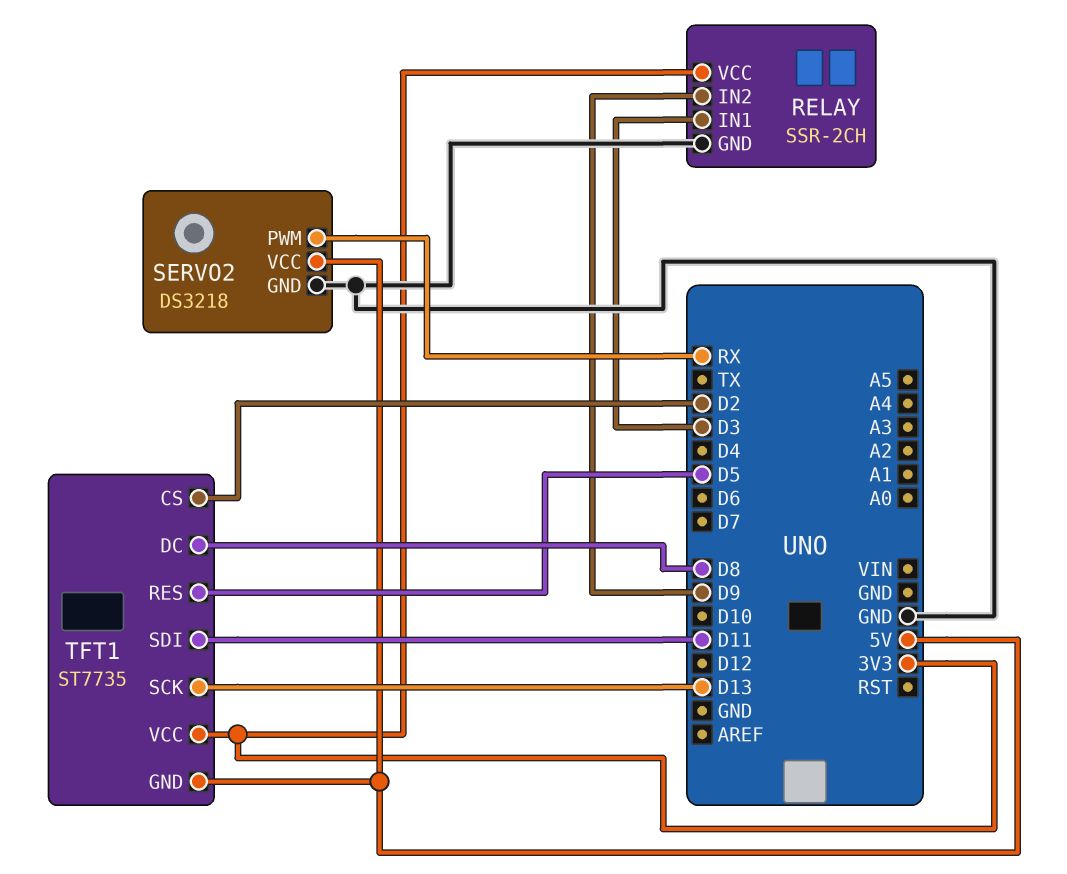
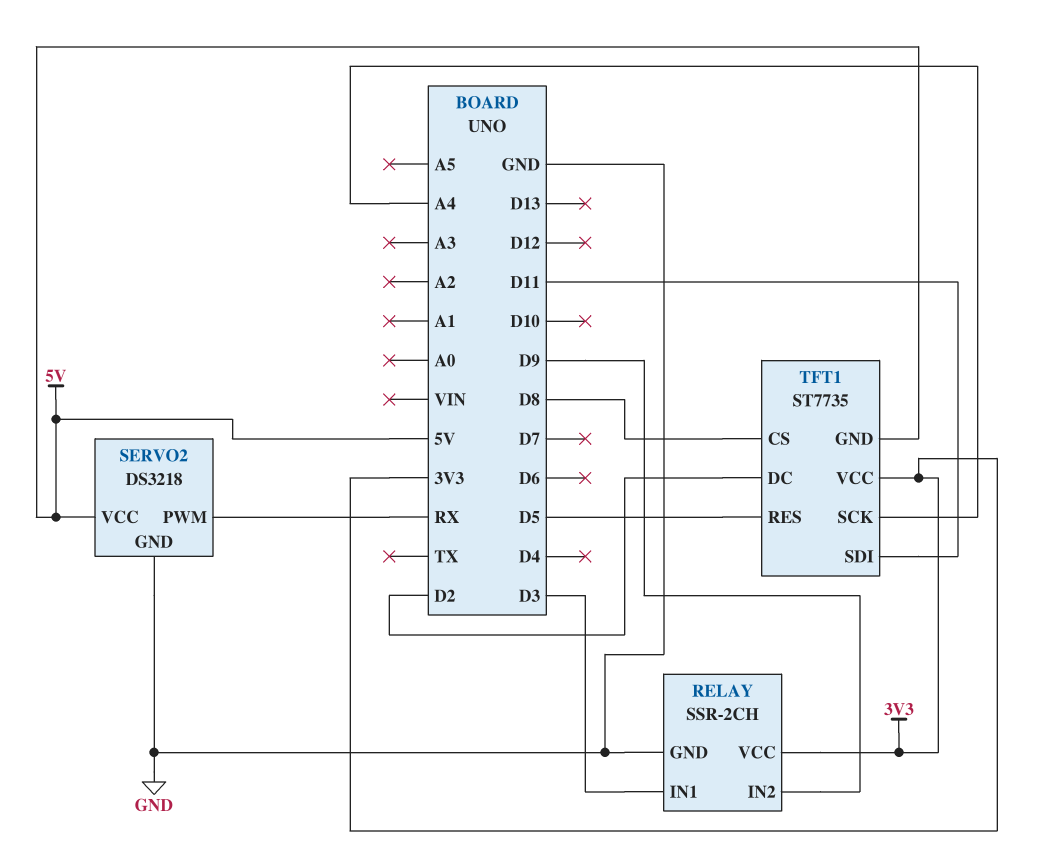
TFT1 pin CS: D2 -> D8
TFT1 pin DC: D8 -> D2
TFT1 pin SCK: D13 -> A4

